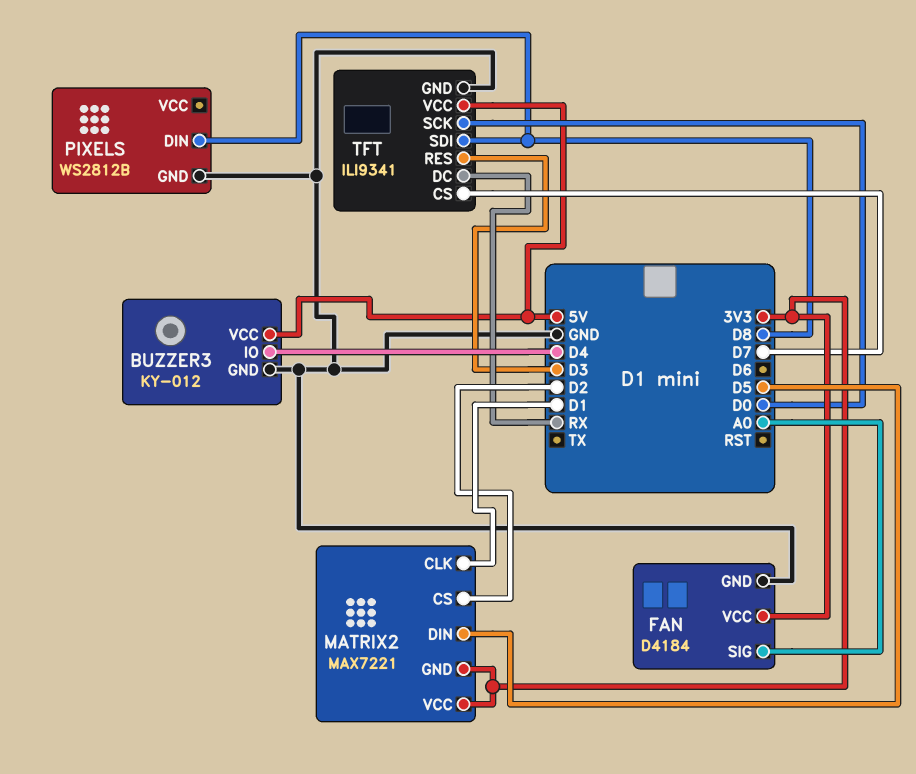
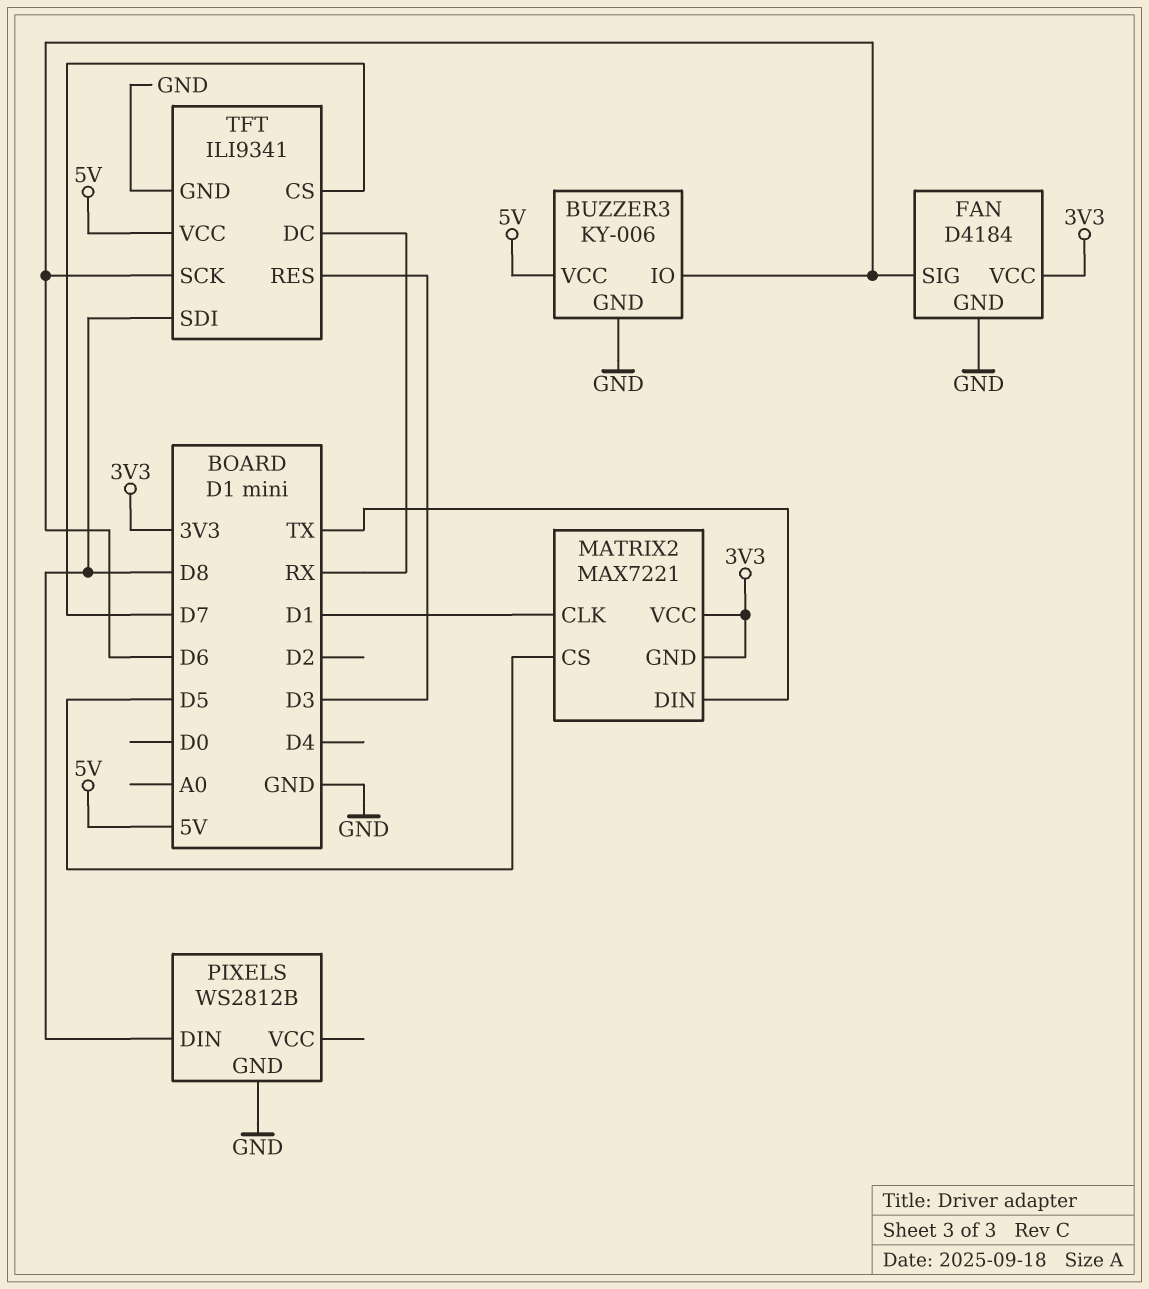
BUZZER3: KY-012 -> KY-006
BUZZER3 pin IO: D4 -> D6
FAN pin SIG: A0 -> D6
MATRIX2 pin CS: D2 -> D5
MATRIX2 pin DIN: D5 -> TX
TFT pin SCK: D0 -> D6

